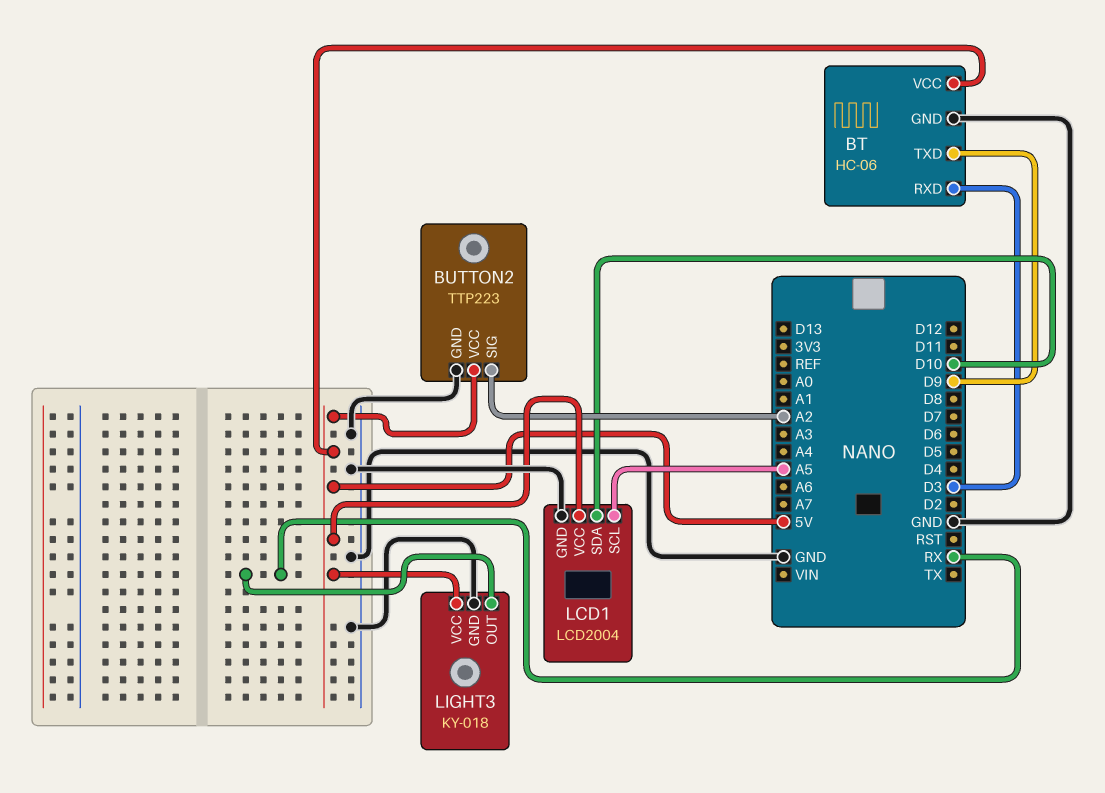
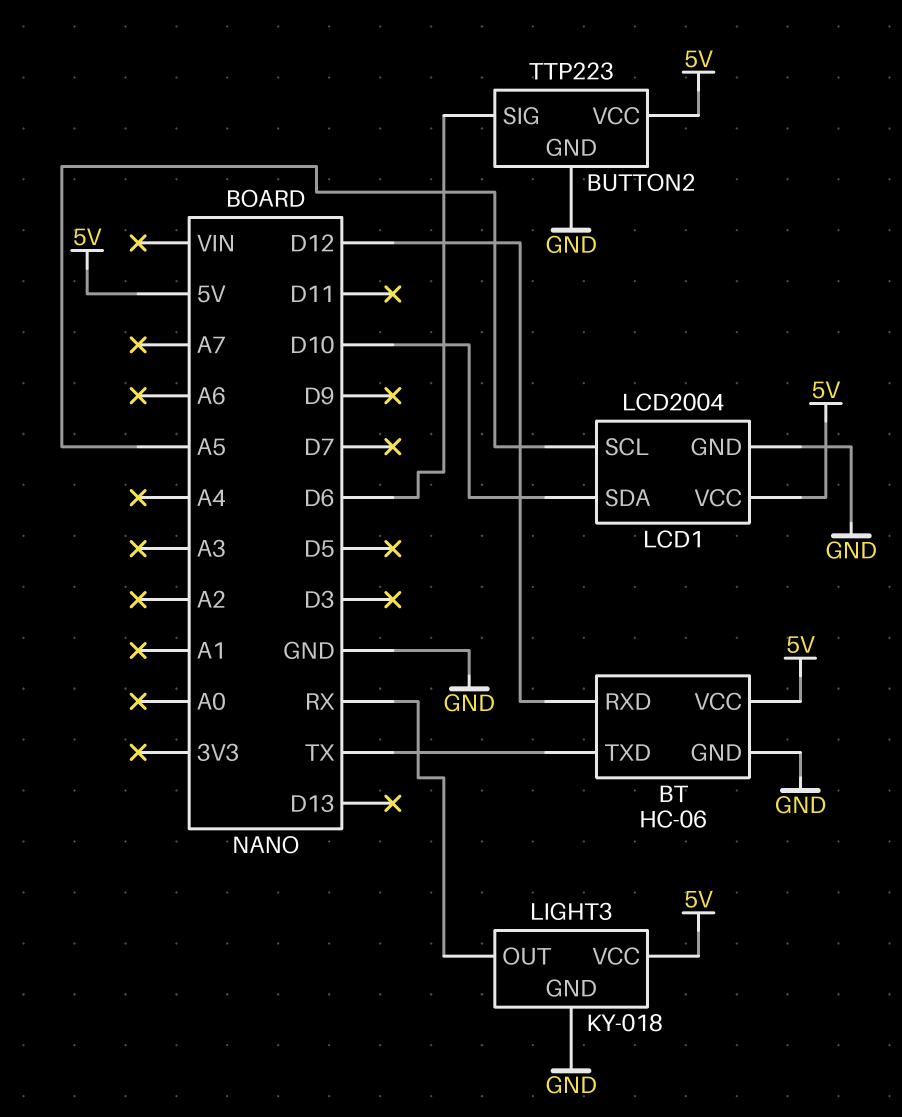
BT pin RXD: D3 -> D12
BT pin TXD: D9 -> TX
BUTTON2 pin SIG: A2 -> D6

